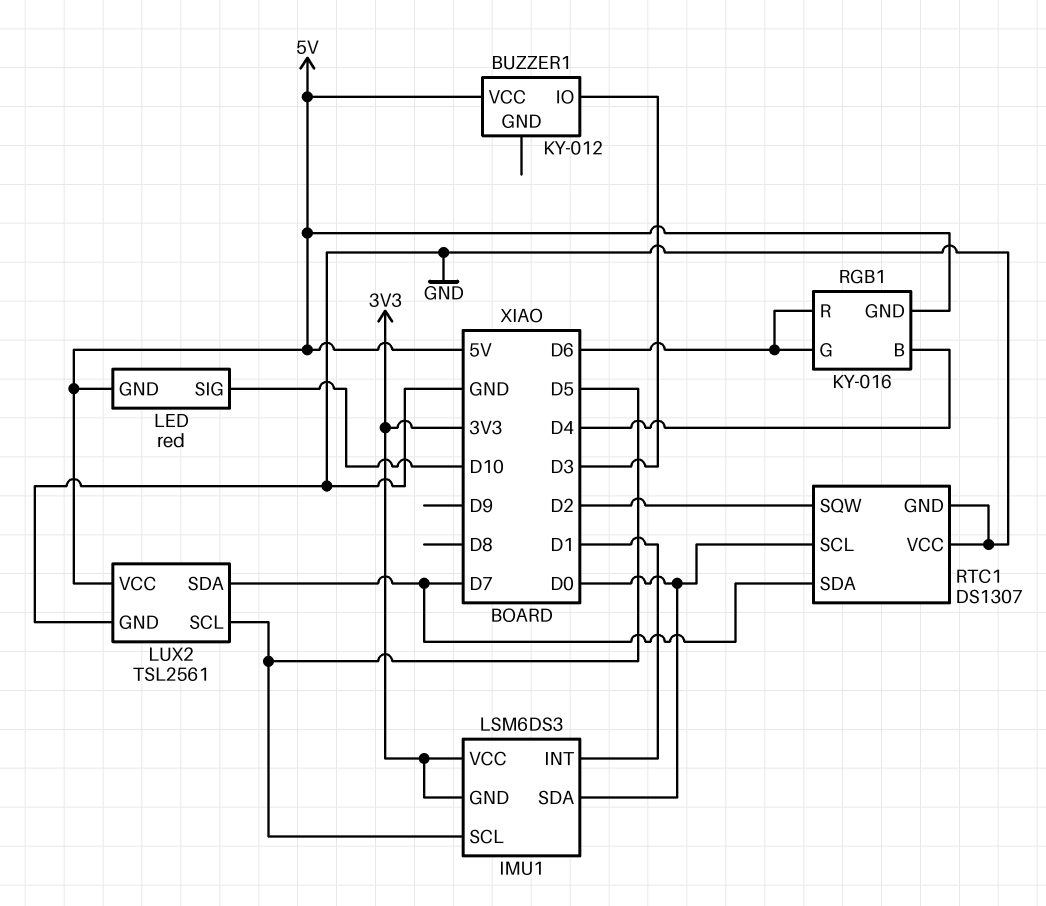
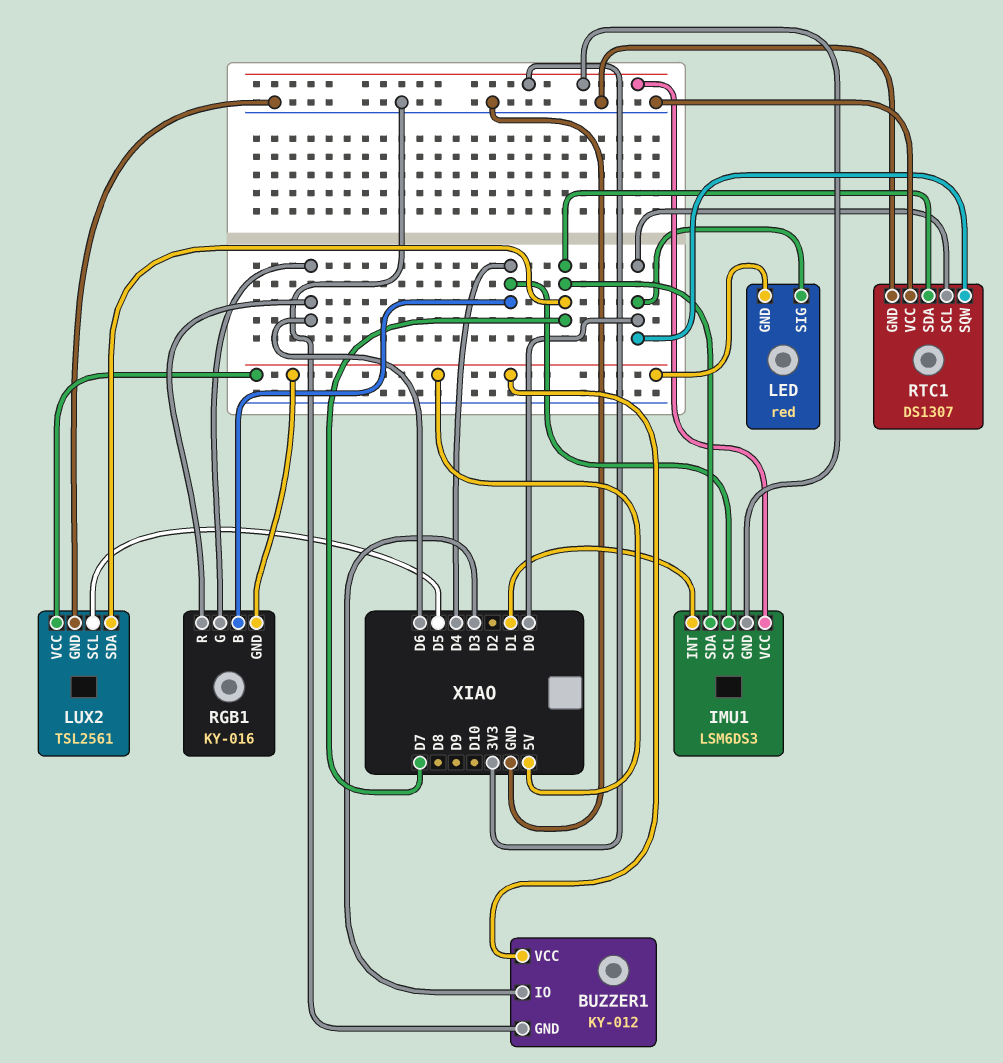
BUZZER1 pin GND: none -> GND
IMU1 pin SCL: D5 -> D4
IMU1 pin SDA: D0 -> D7
LED pin SIG: D10 -> D0
RTC1 pin SQW: D2 -> D0

